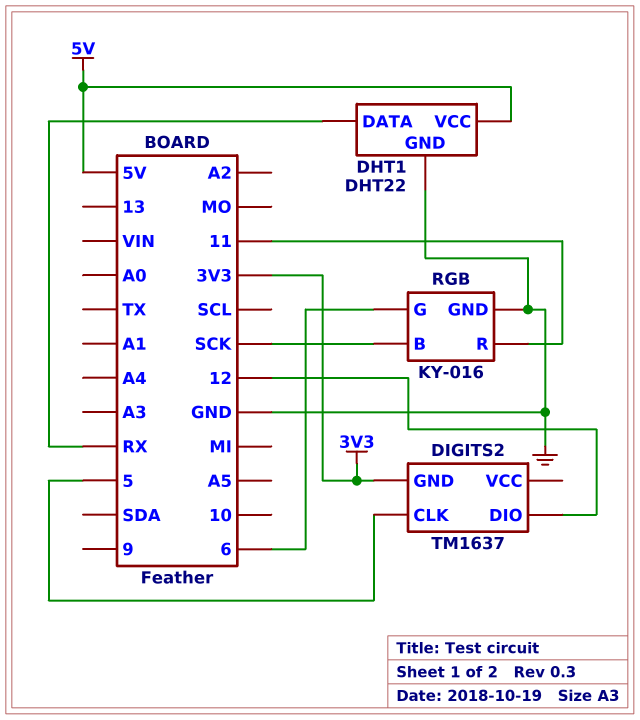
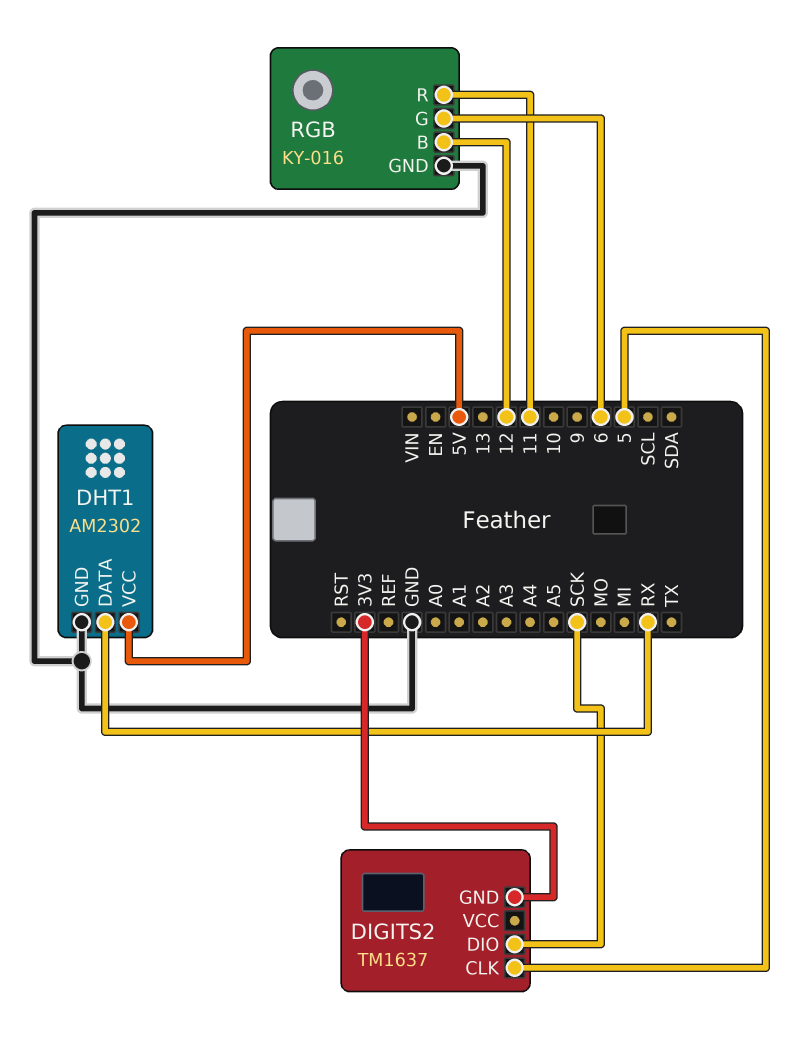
DHT1: DHT22 -> AM2302
DIGITS2 pin DIO: 12 -> SCK
RGB pin B: SCK -> 12

